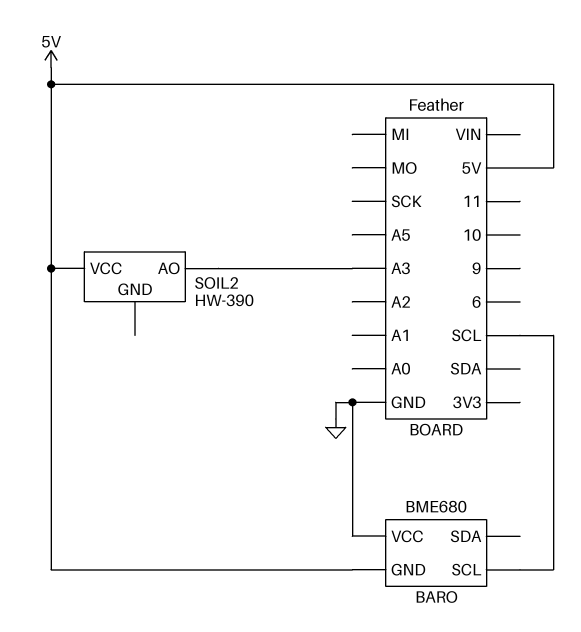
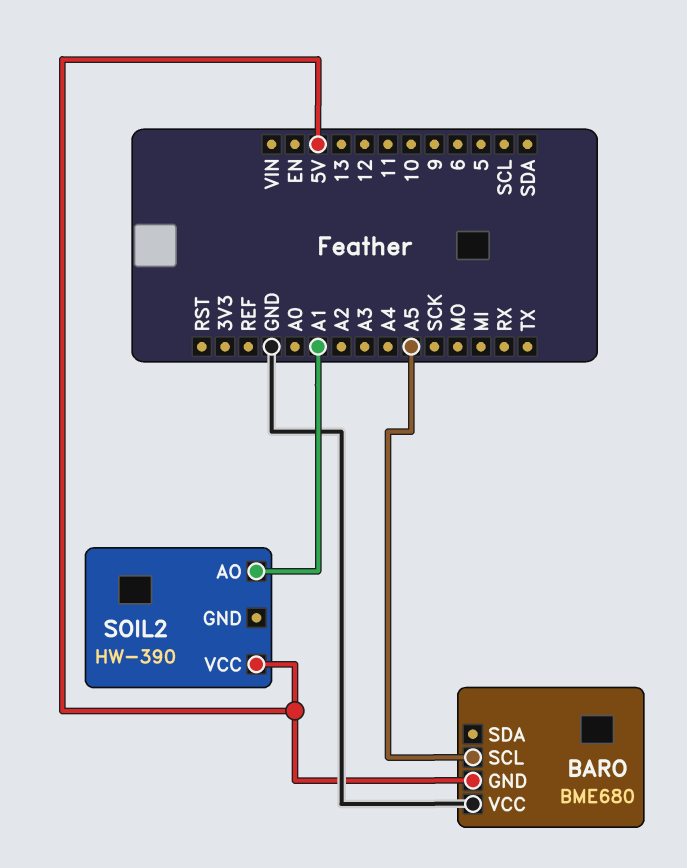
BARO pin SCL: SCL -> A5
SOIL2 pin AO: A3 -> A1

